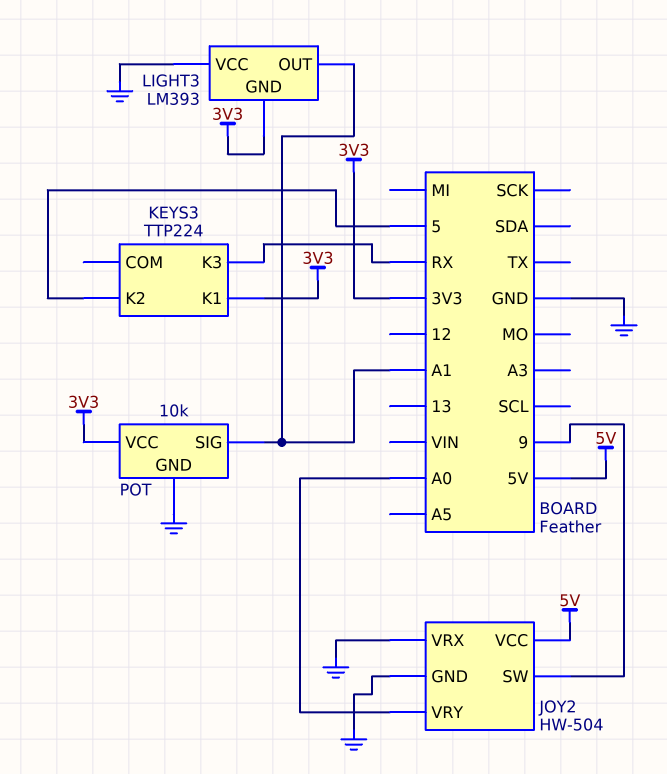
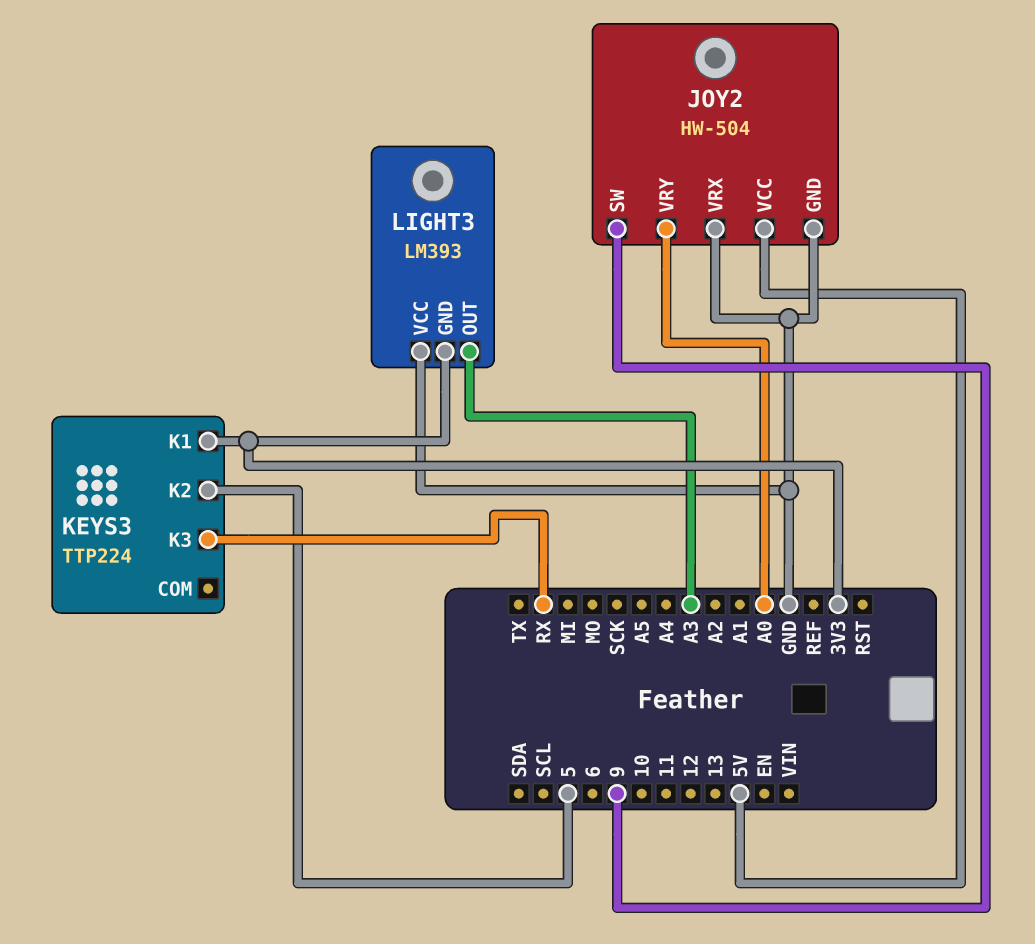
LIGHT3 pin OUT: A1 -> A3
POT: 10k -> none
POT pin GND: GND -> none
POT pin SIG: A1 -> none
POT pin VCC: 3V3 -> none

